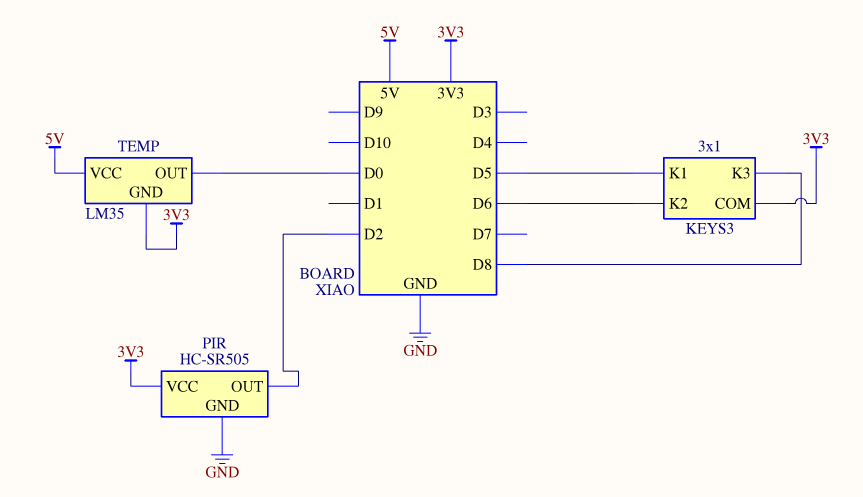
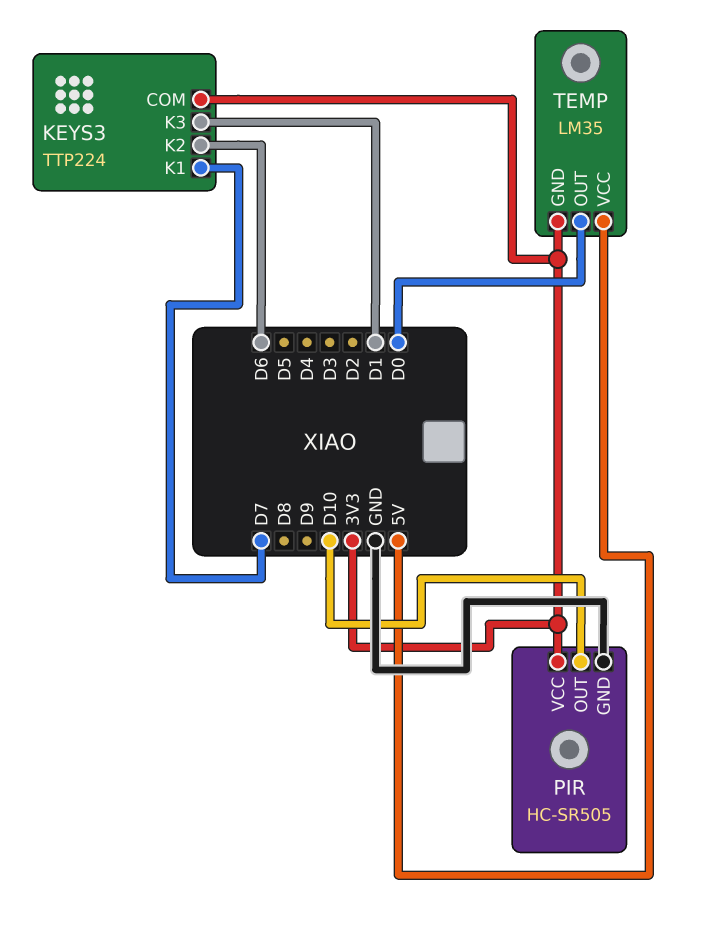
KEYS3: 3x1 -> TTP224
KEYS3 pin K1: D5 -> D7
KEYS3 pin K3: D8 -> D1
PIR pin OUT: D2 -> D10

